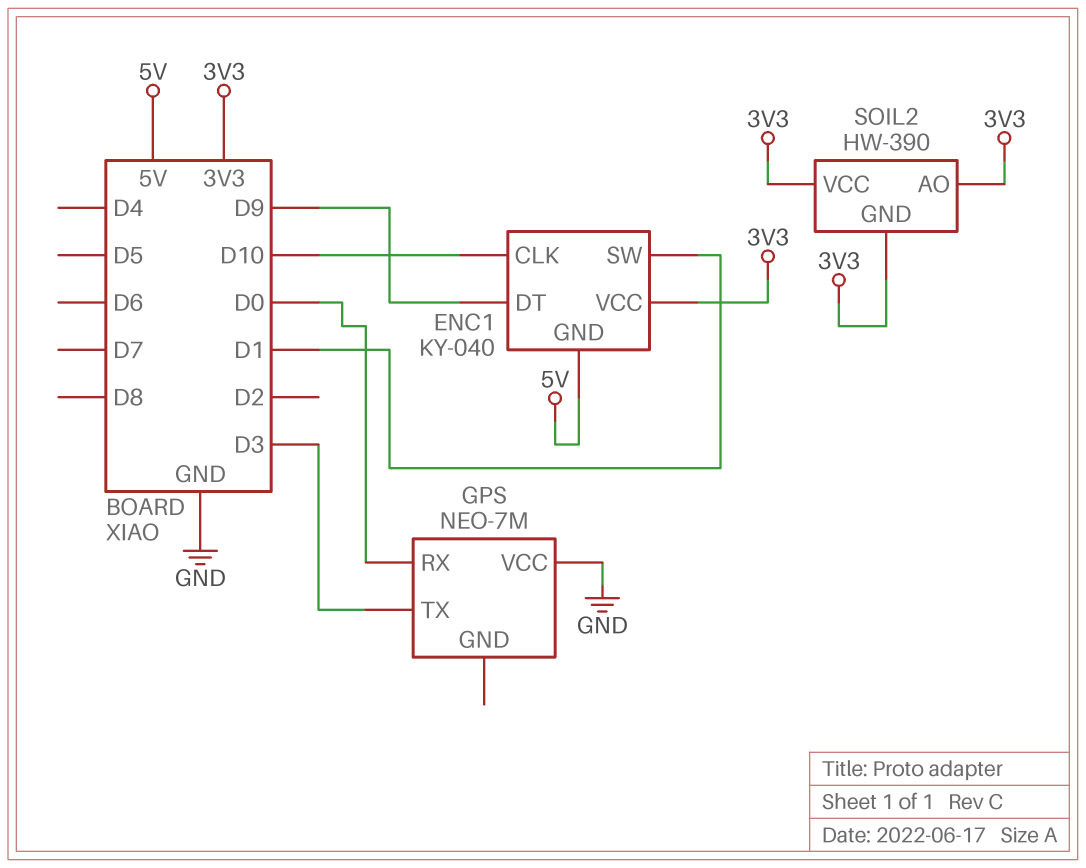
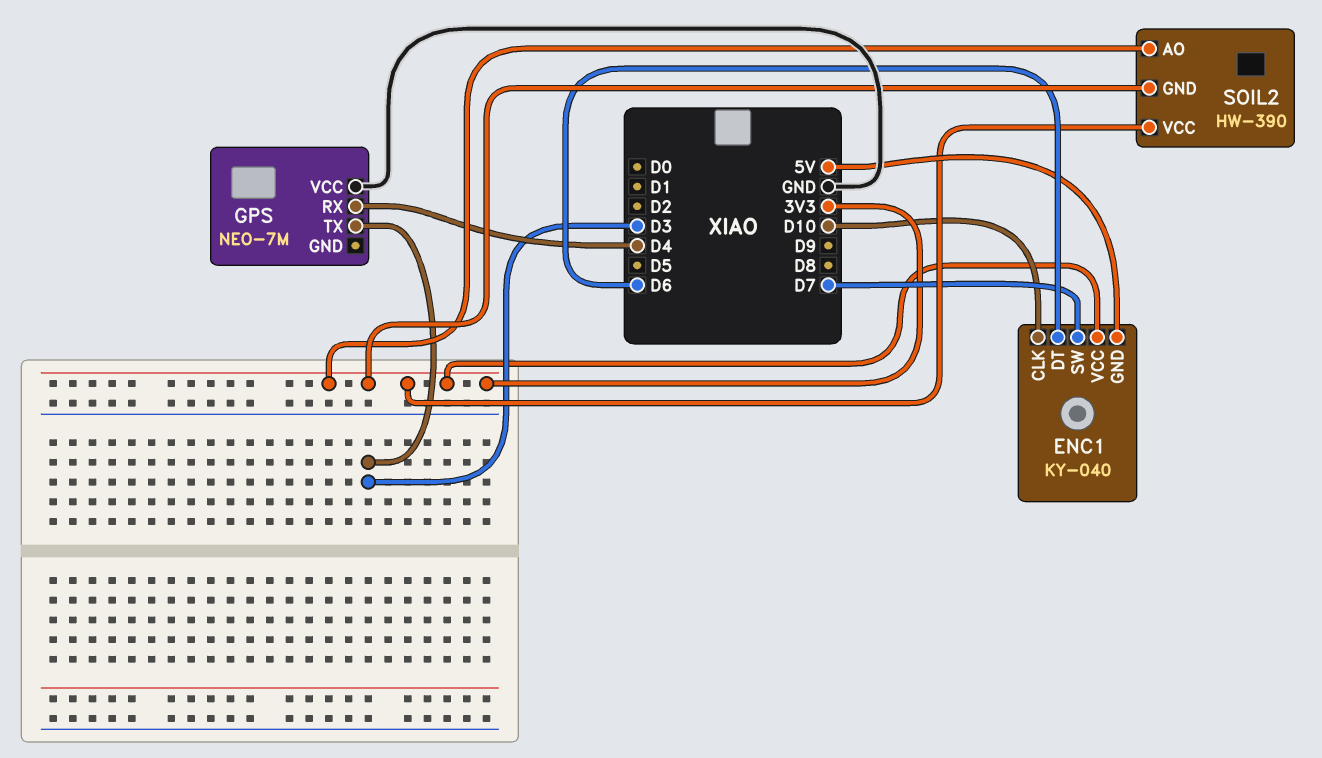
ENC1 pin DT: D9 -> D6
ENC1 pin SW: D1 -> D7
GPS pin RX: D0 -> D4

